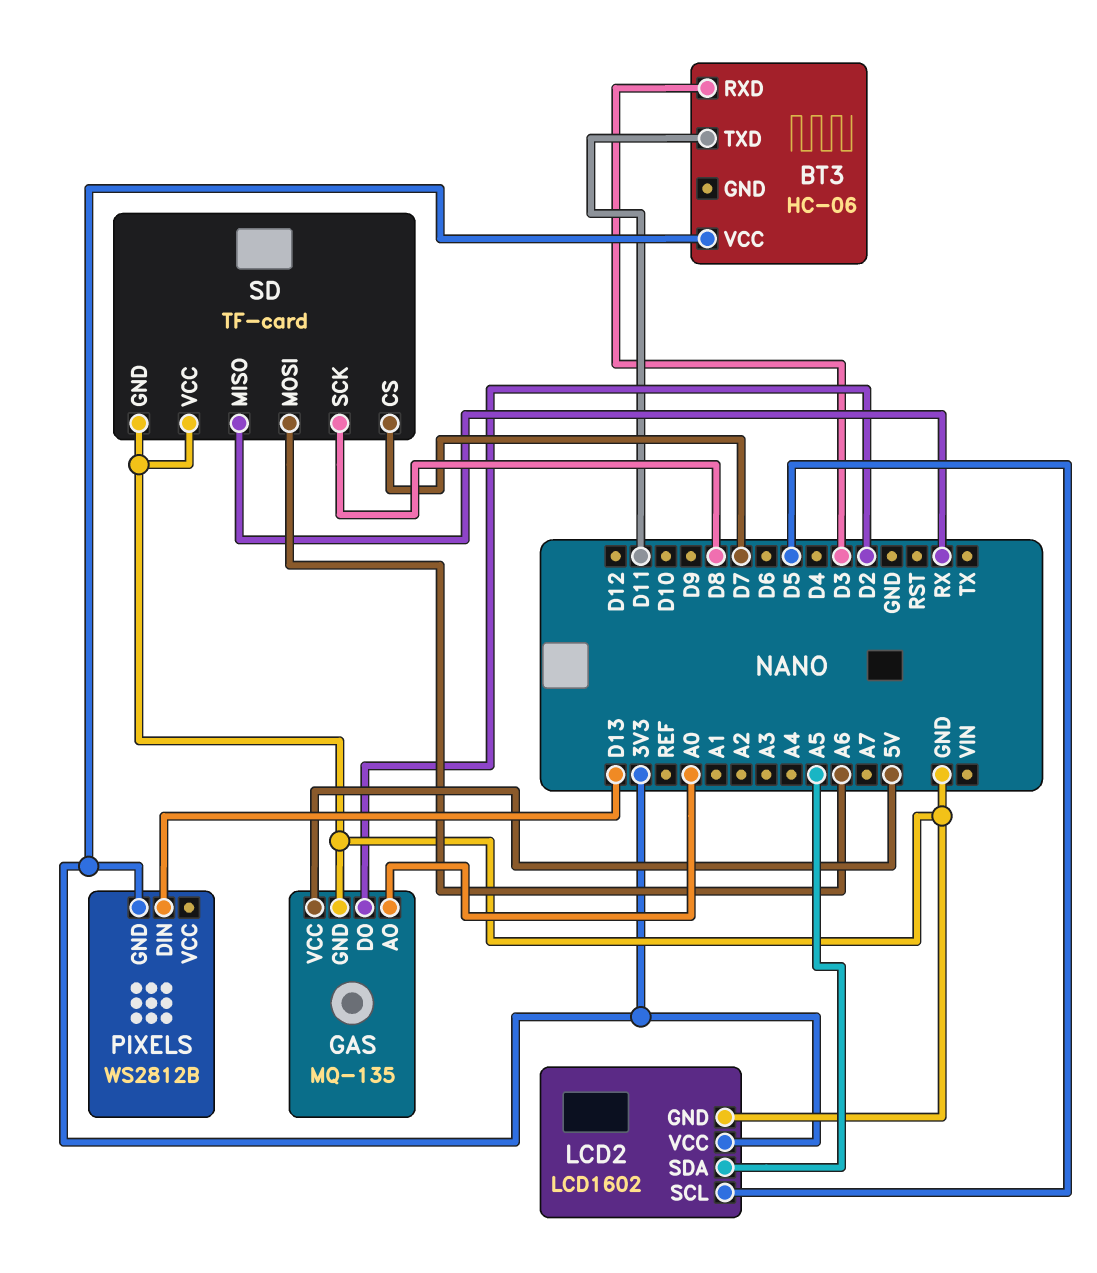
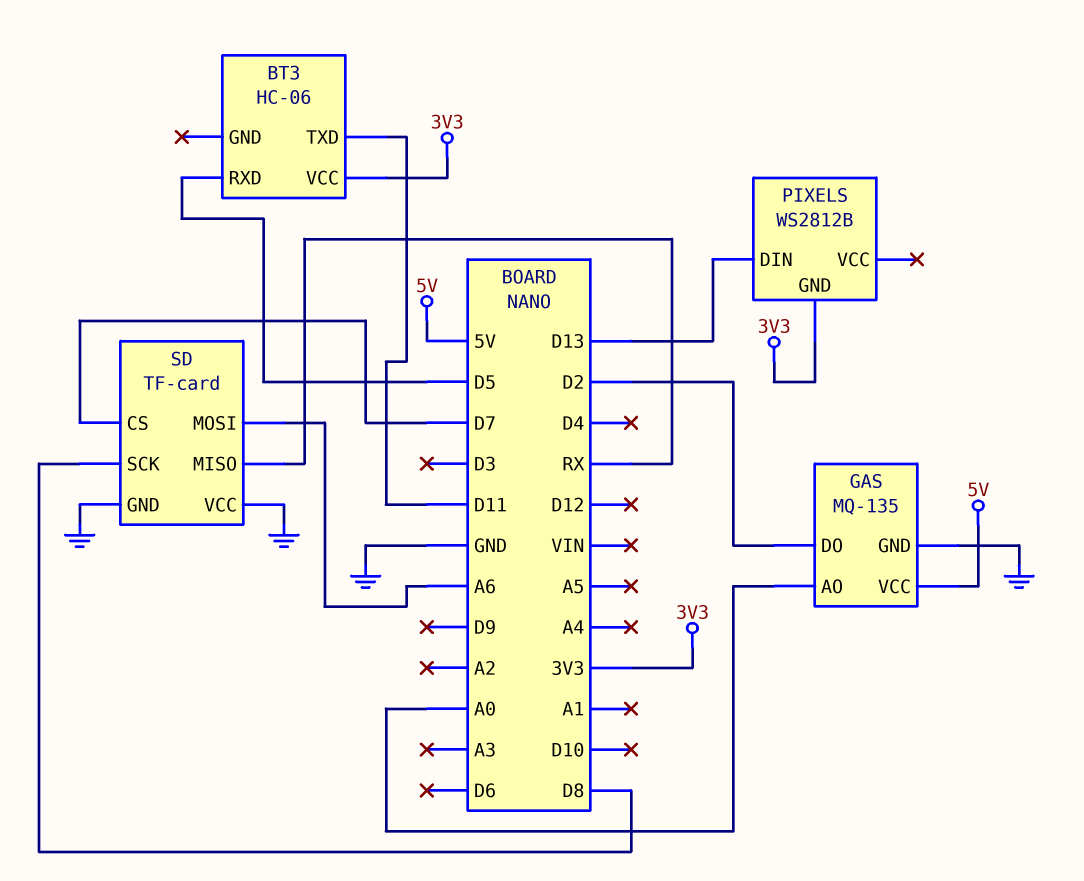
BT3 pin RXD: D3 -> D5
LCD2: LCD1602 -> none
LCD2 pin GND: GND -> none
LCD2 pin SCL: D5 -> none
LCD2 pin SDA: A5 -> none
LCD2 pin VCC: 3V3 -> none

